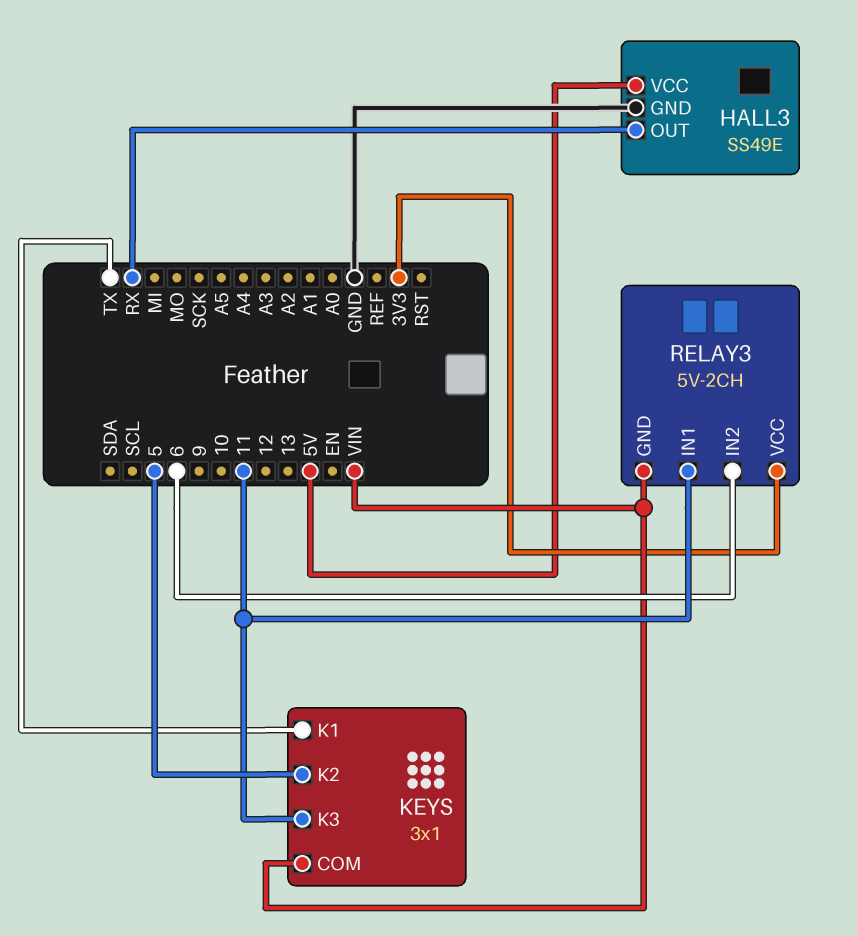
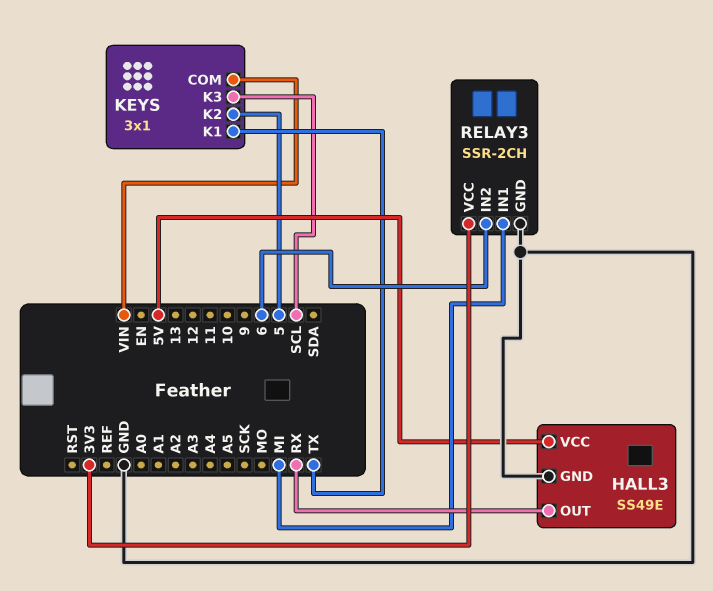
KEYS pin K3: 11 -> SCL
RELAY3: 5V-2CH -> SSR-2CH
RELAY3 pin GND: VIN -> GND
RELAY3 pin IN1: 11 -> MI

